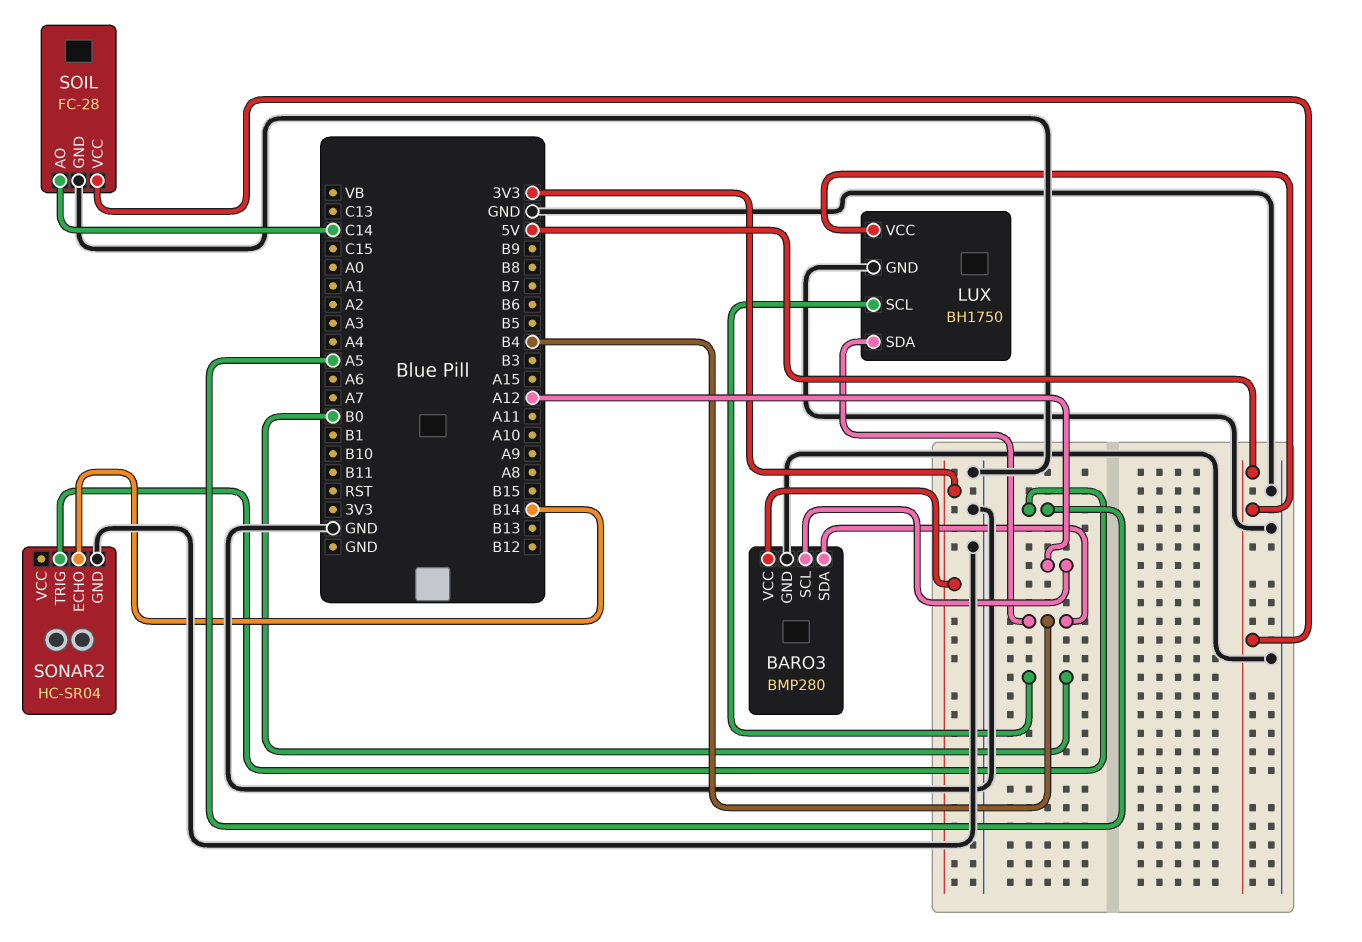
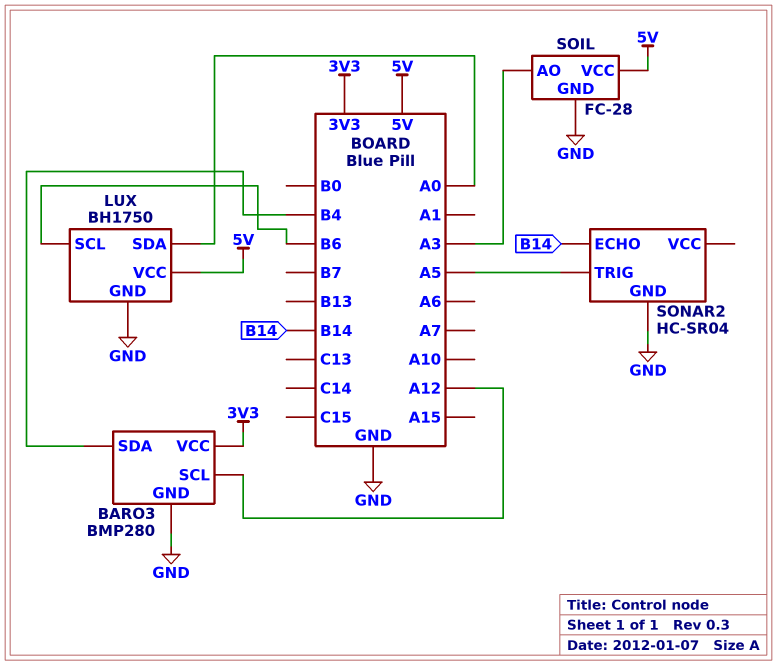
LUX pin SCL: B0 -> B6
LUX pin SDA: B4 -> A0
SOIL pin AO: C14 -> A3

